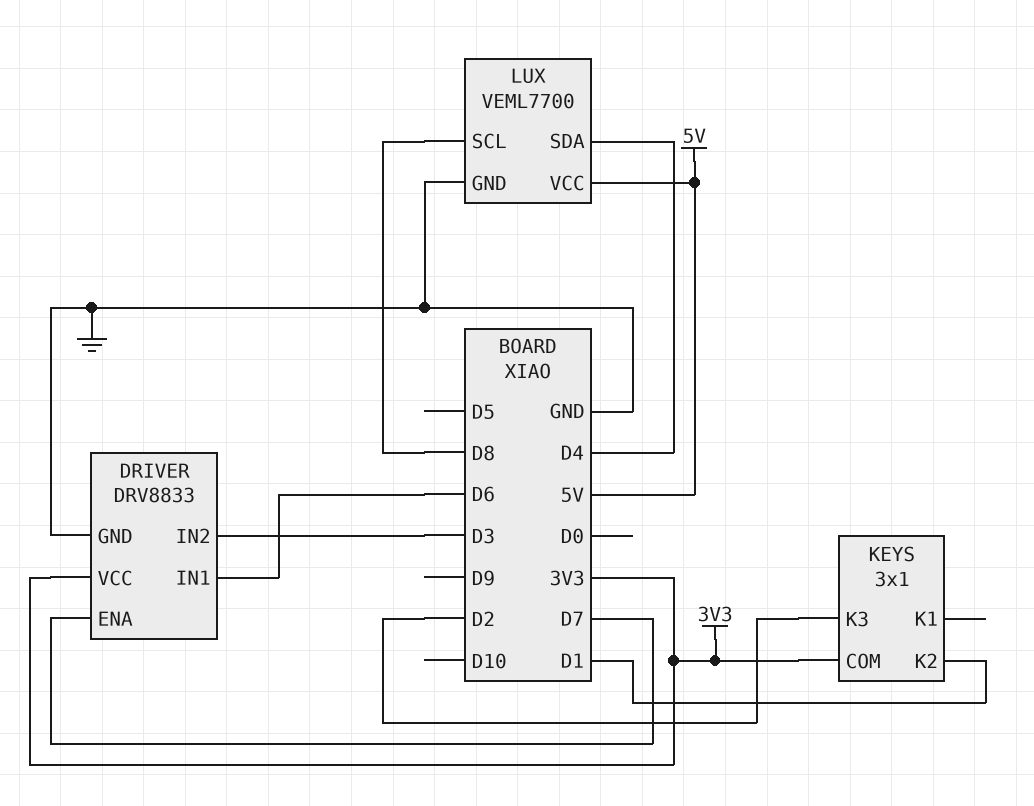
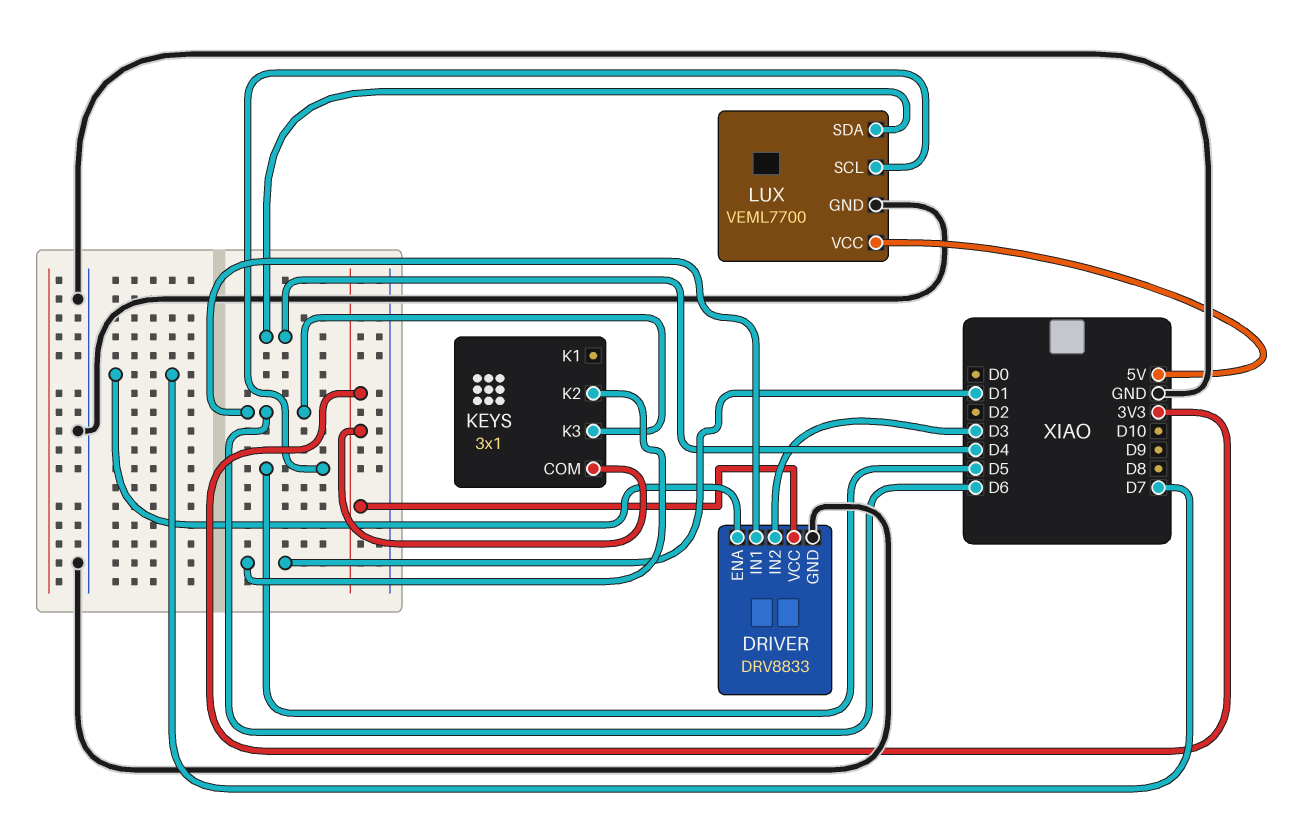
KEYS pin K3: D2 -> D6
LUX pin SCL: D8 -> D5

